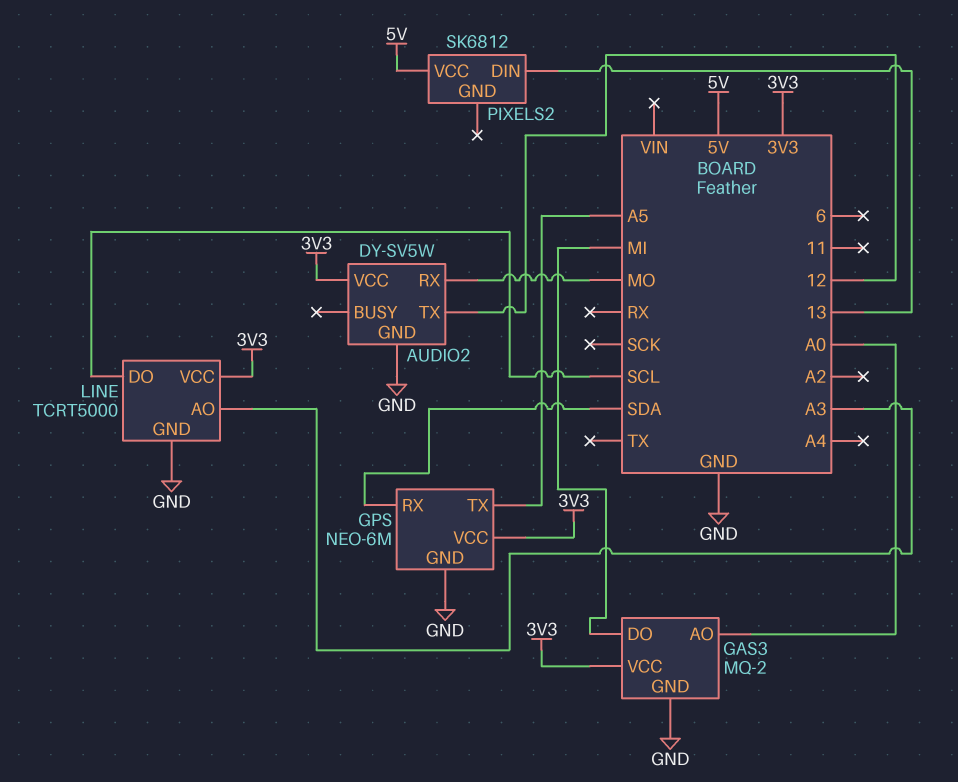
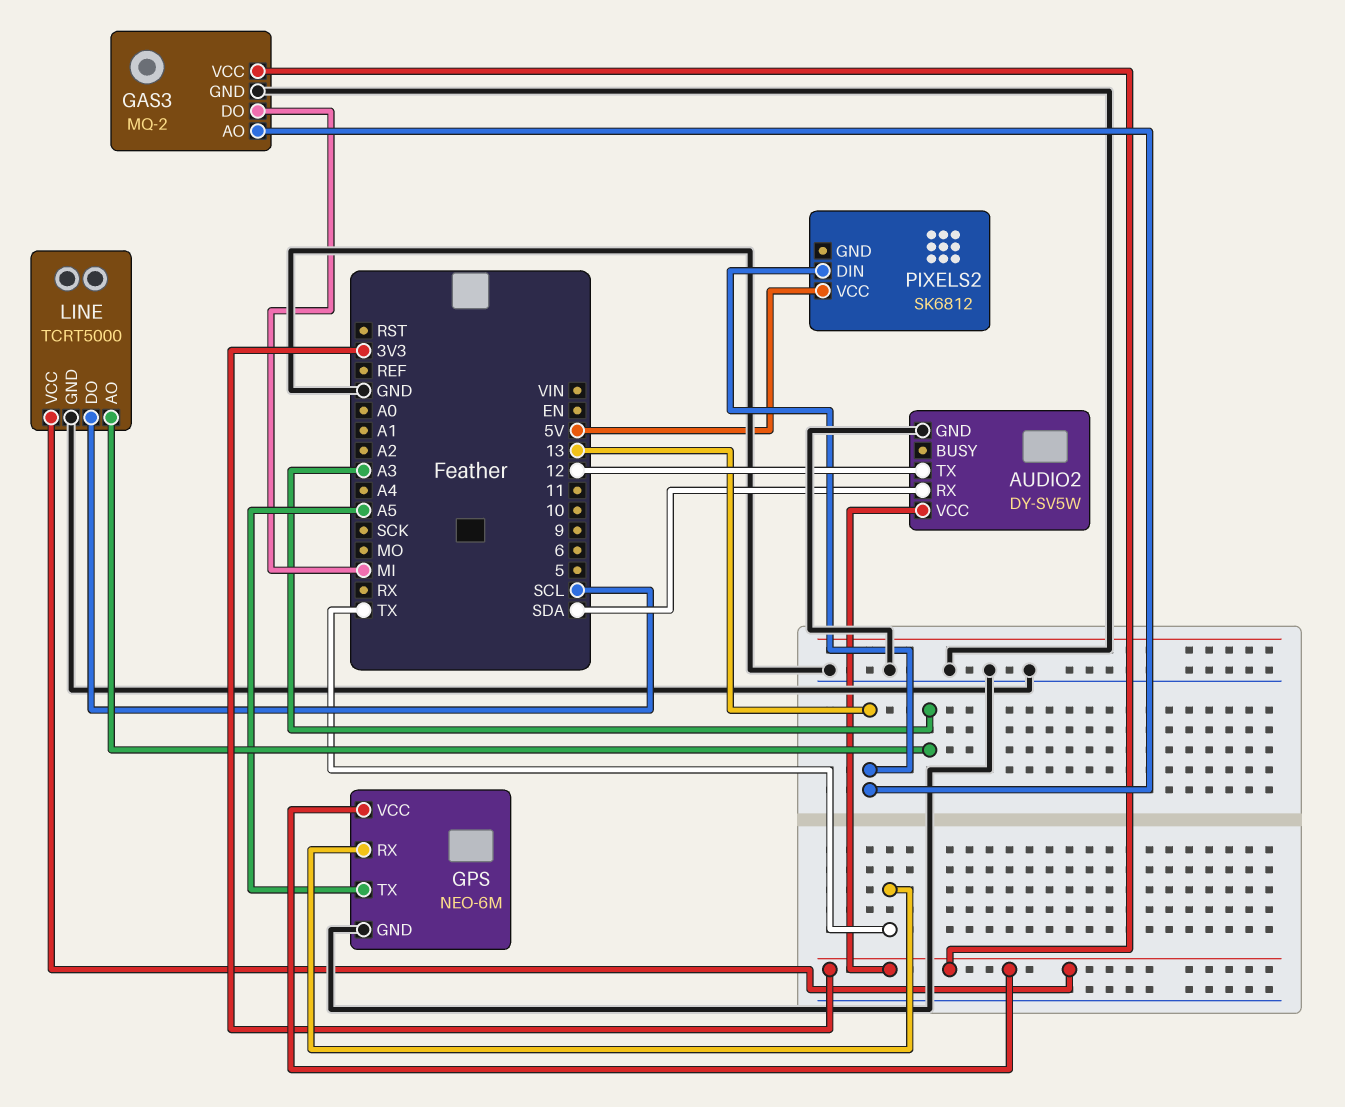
AUDIO2 pin RX: MO -> SDA
GAS3 pin AO: A0 -> 13
GPS pin RX: SDA -> TX

